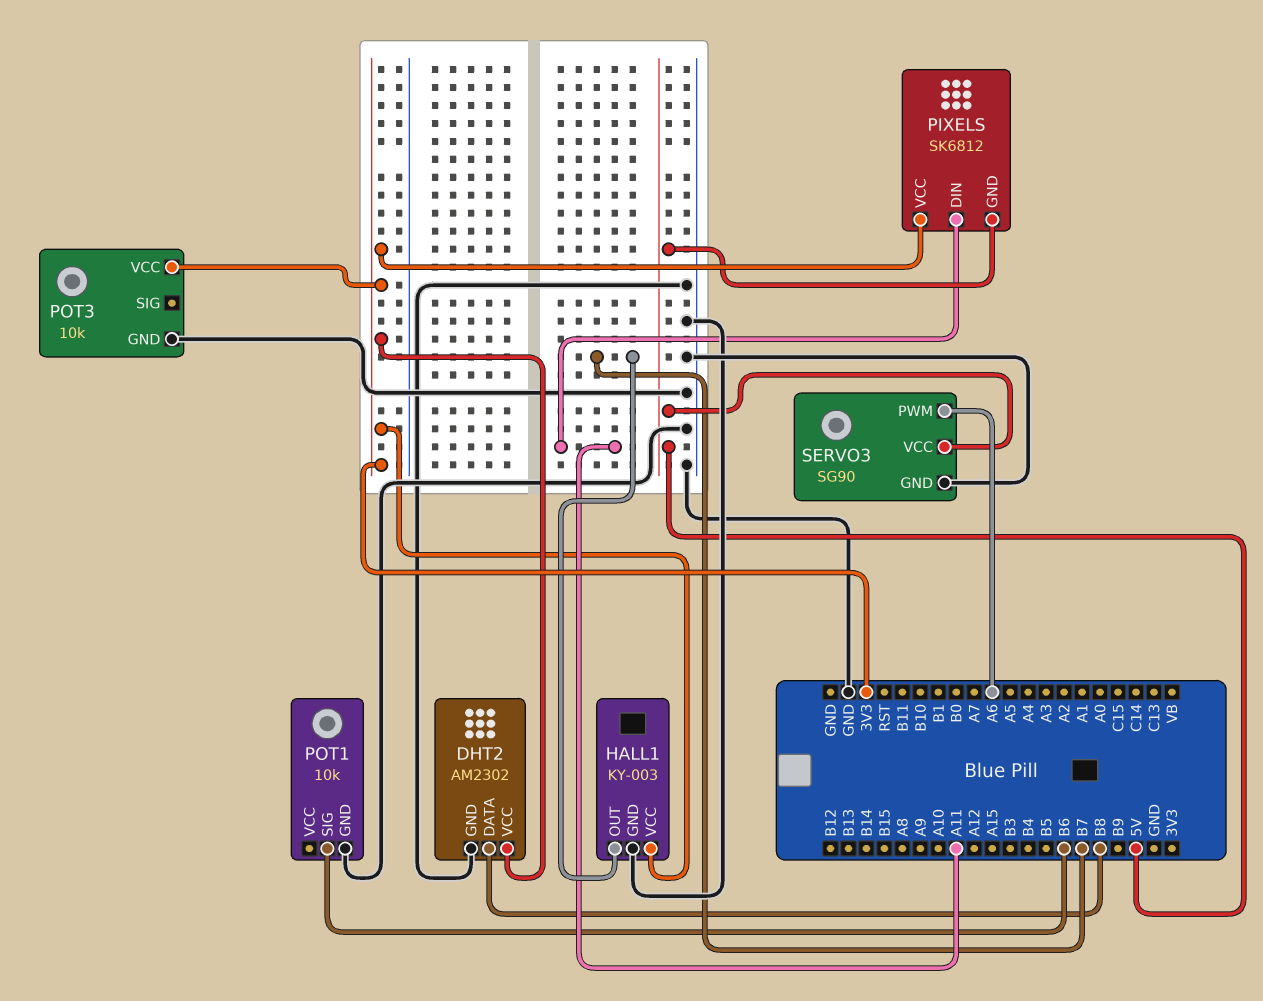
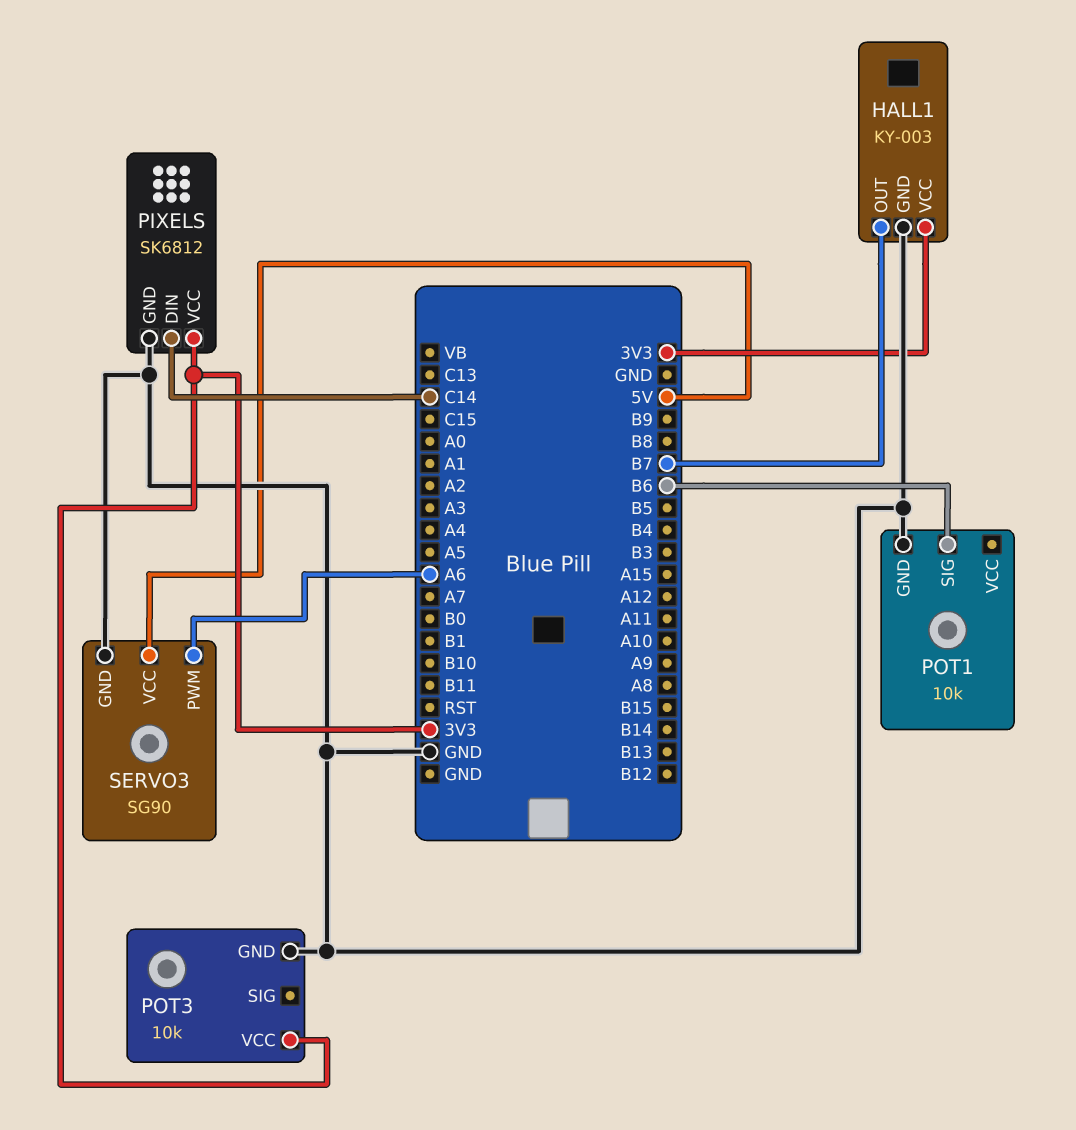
DHT2: AM2302 -> none
DHT2 pin DATA: B8 -> none
DHT2 pin GND: GND -> none
DHT2 pin VCC: 3V3 -> none
PIXELS pin DIN: A11 -> C14
PIXELS pin GND: 5V -> GND

